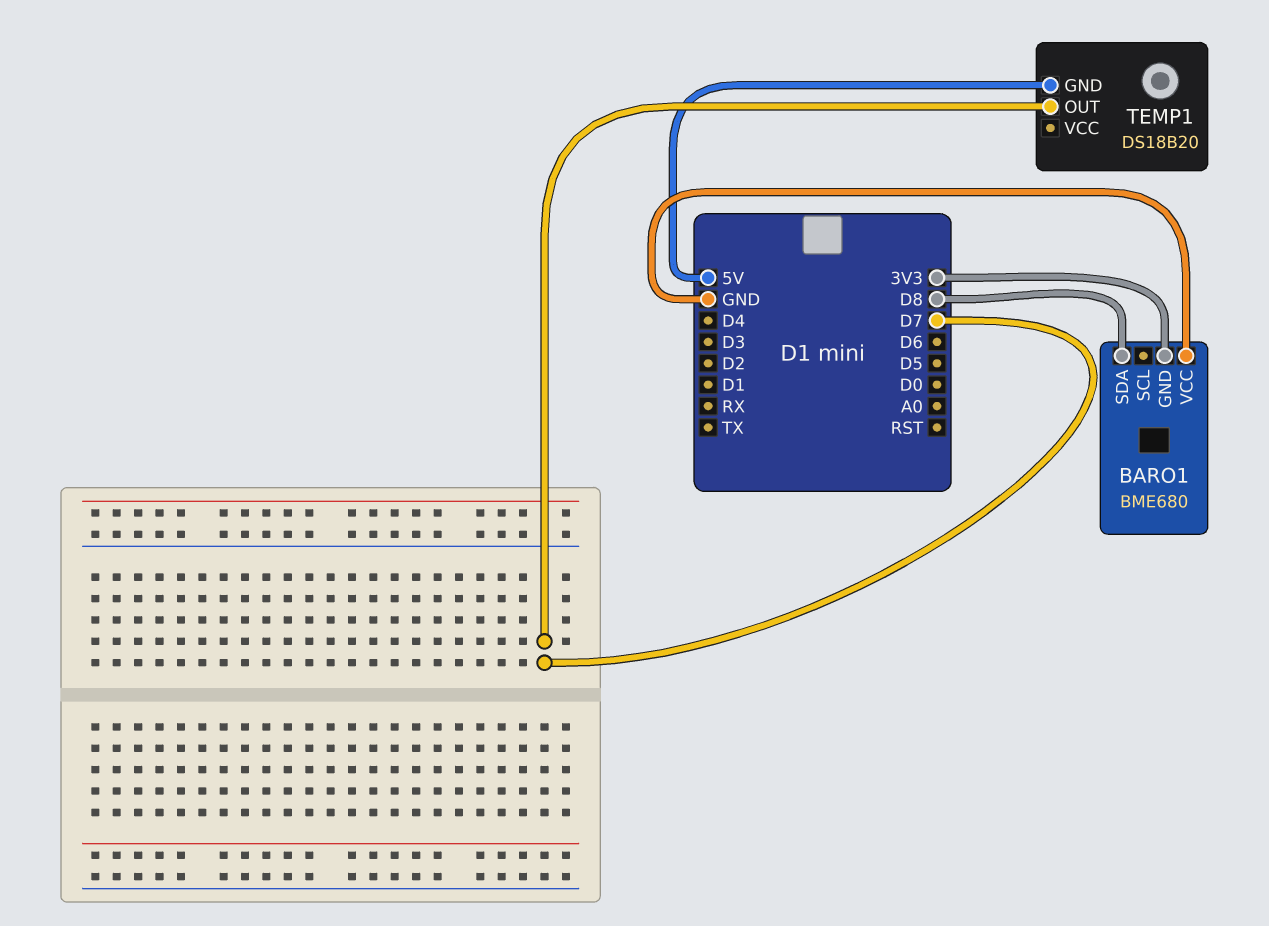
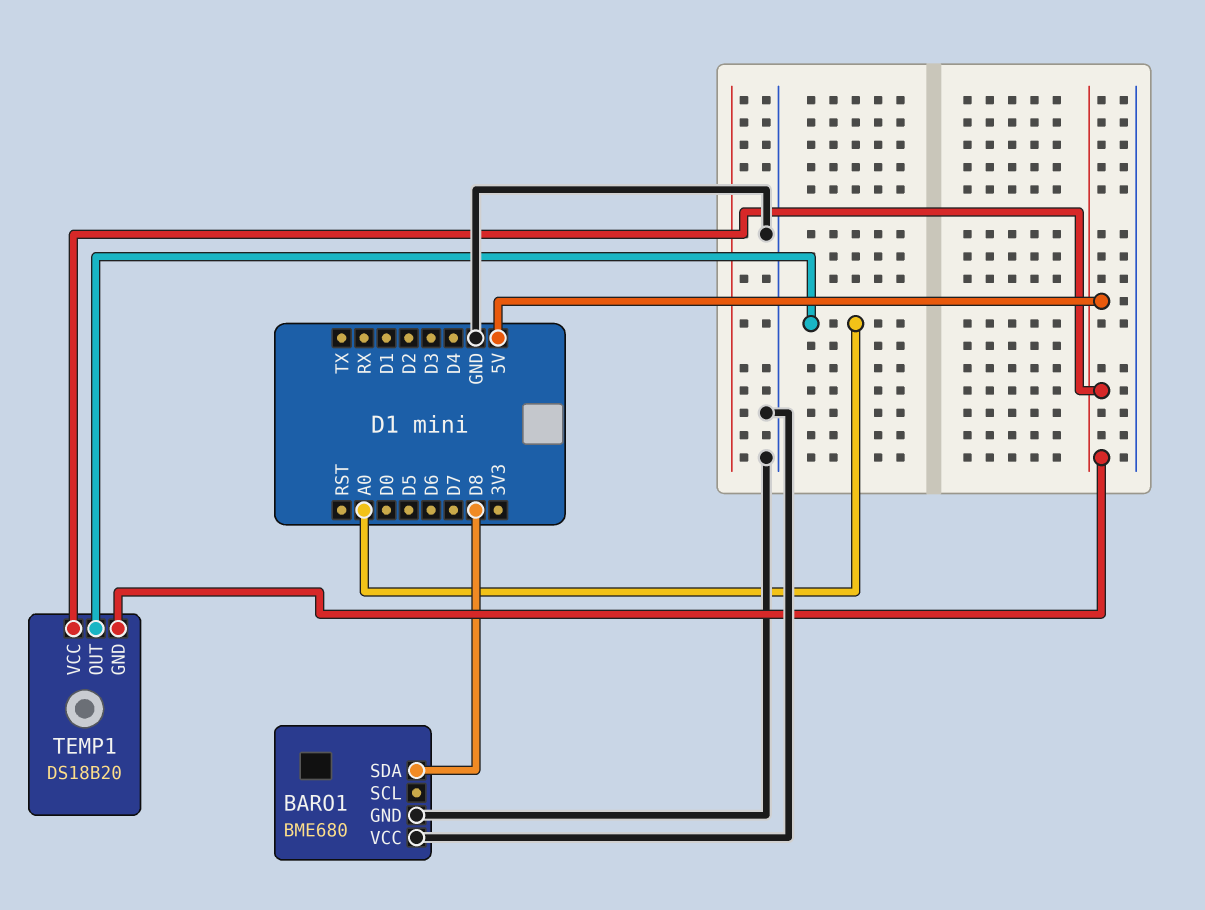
BARO1 pin GND: 3V3 -> GND
TEMP1 pin OUT: D7 -> A0
TEMP1 pin VCC: none -> 5V

